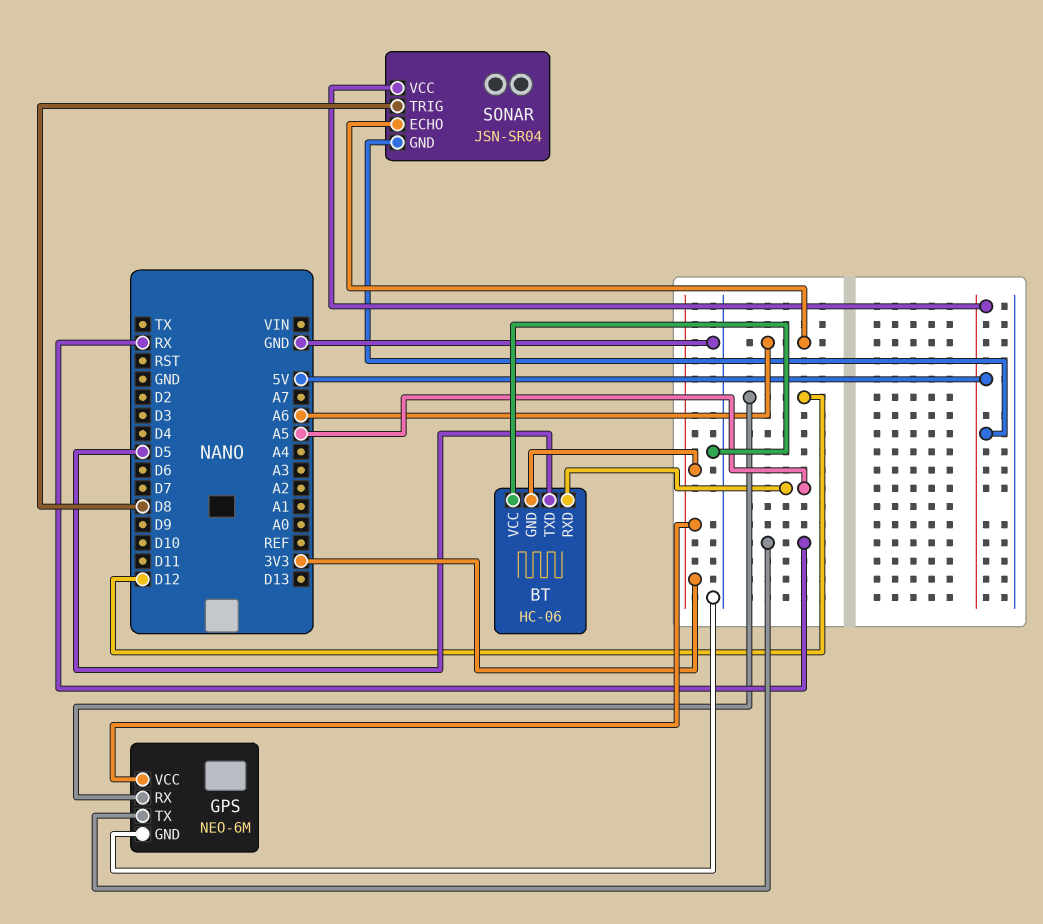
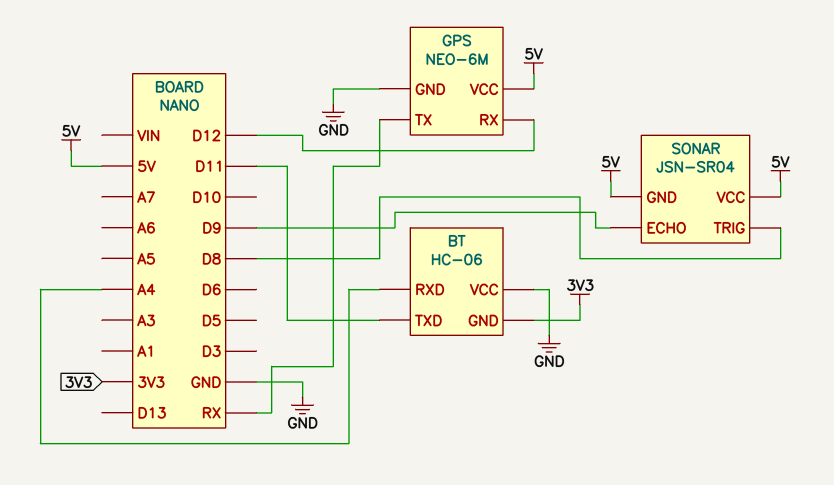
BT pin RXD: A5 -> A4
BT pin TXD: D5 -> D11
GPS pin VCC: 3V3 -> 5V
SONAR pin ECHO: A6 -> D9

